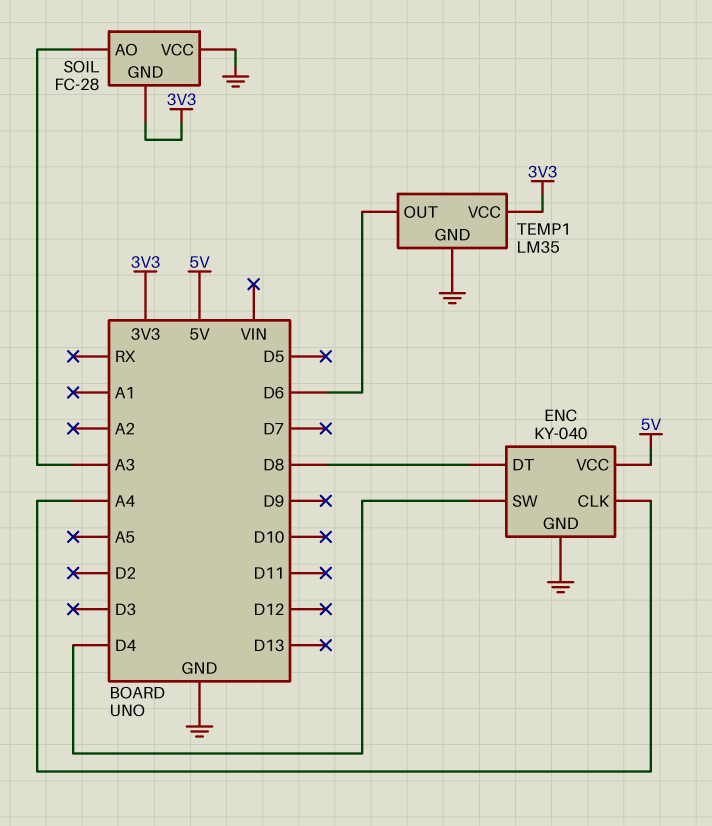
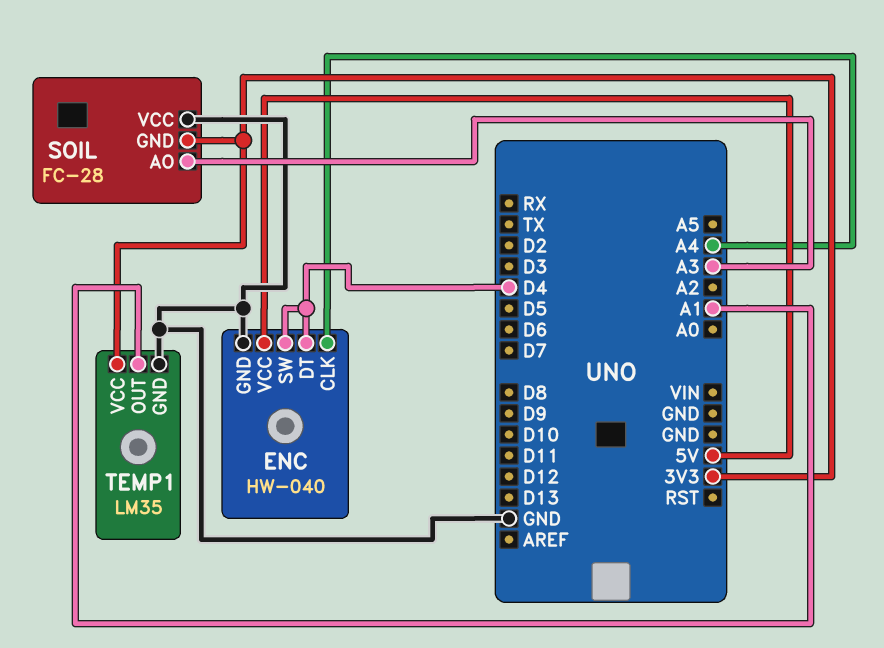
ENC: KY-040 -> HW-040
ENC pin DT: D8 -> D4
TEMP1 pin OUT: D6 -> A1

